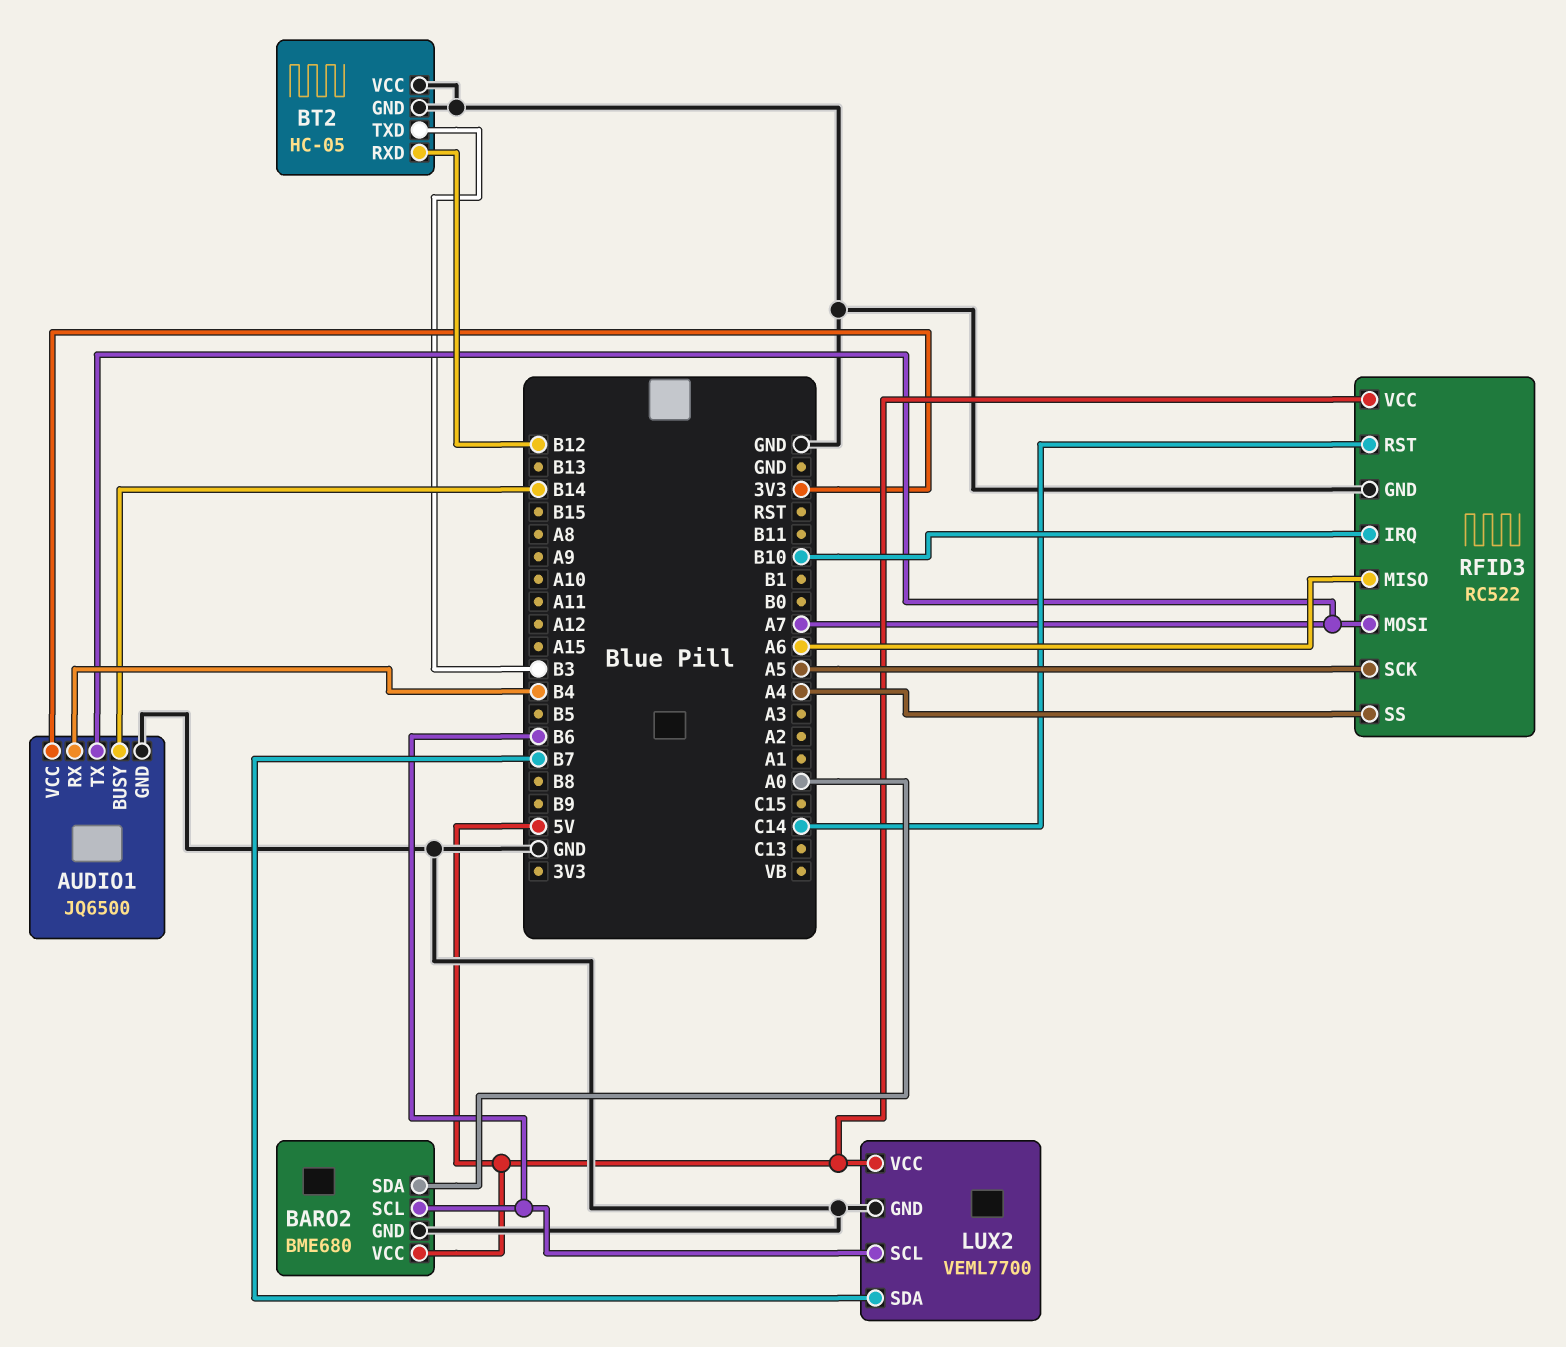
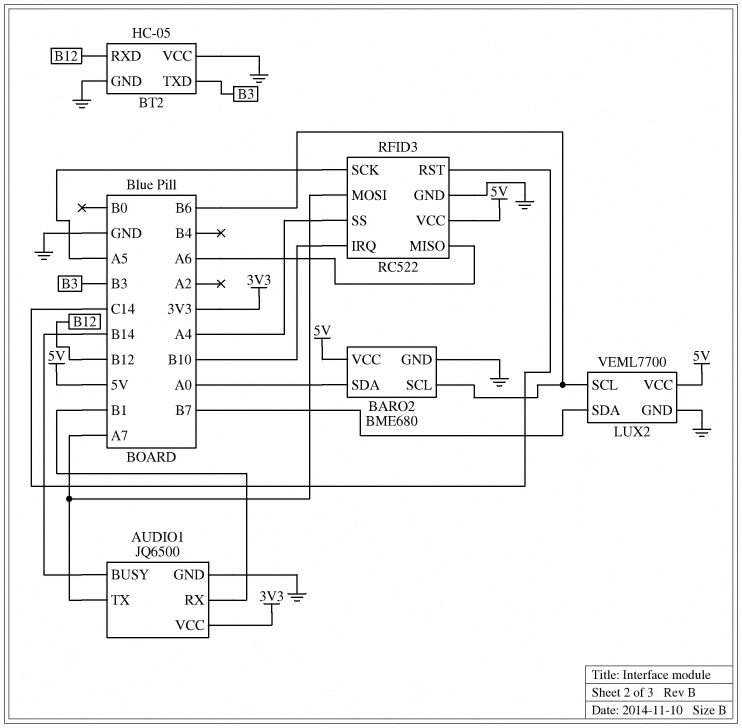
AUDIO1 pin RX: B4 -> B1

